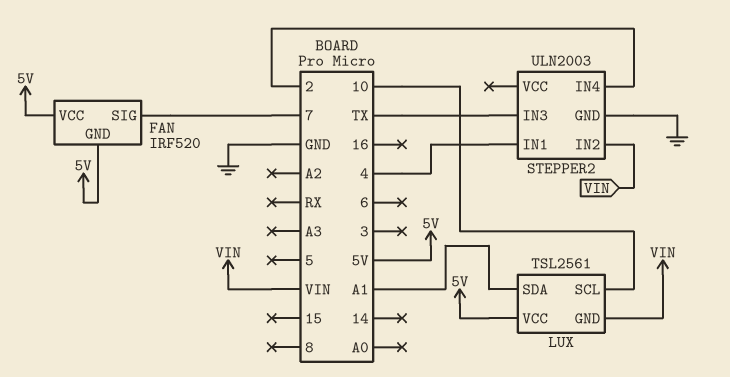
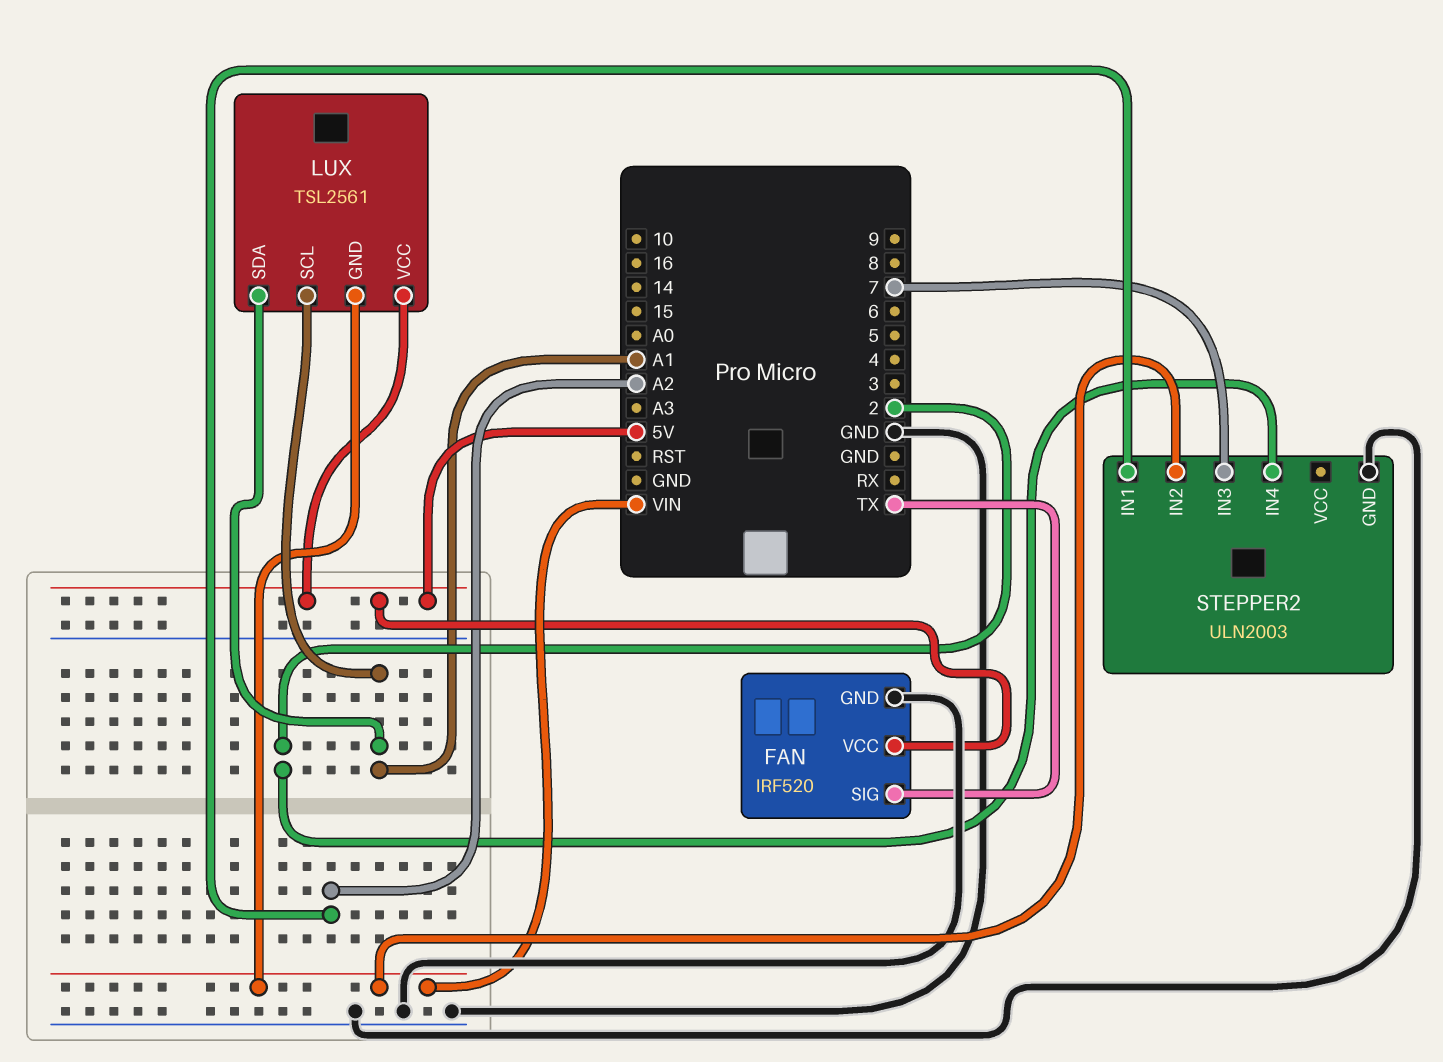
FAN pin GND: 5V -> GND
FAN pin SIG: 7 -> TX
LUX pin SCL: 10 -> A1
STEPPER2 pin IN1: 4 -> A2
STEPPER2 pin IN3: TX -> 7

